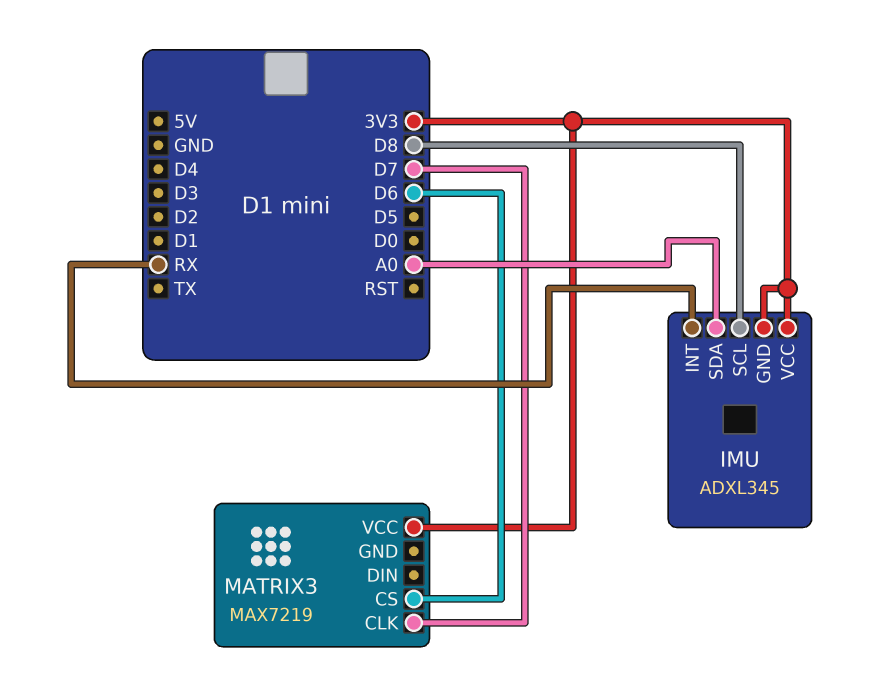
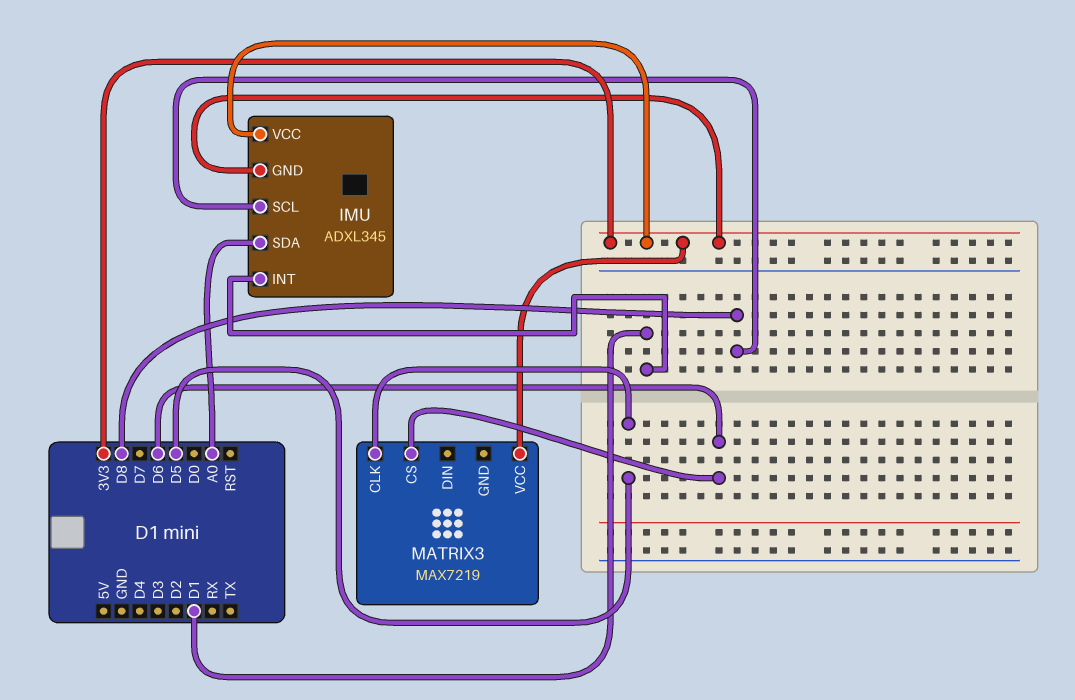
IMU pin INT: RX -> D1
MATRIX3 pin CLK: D7 -> D5

